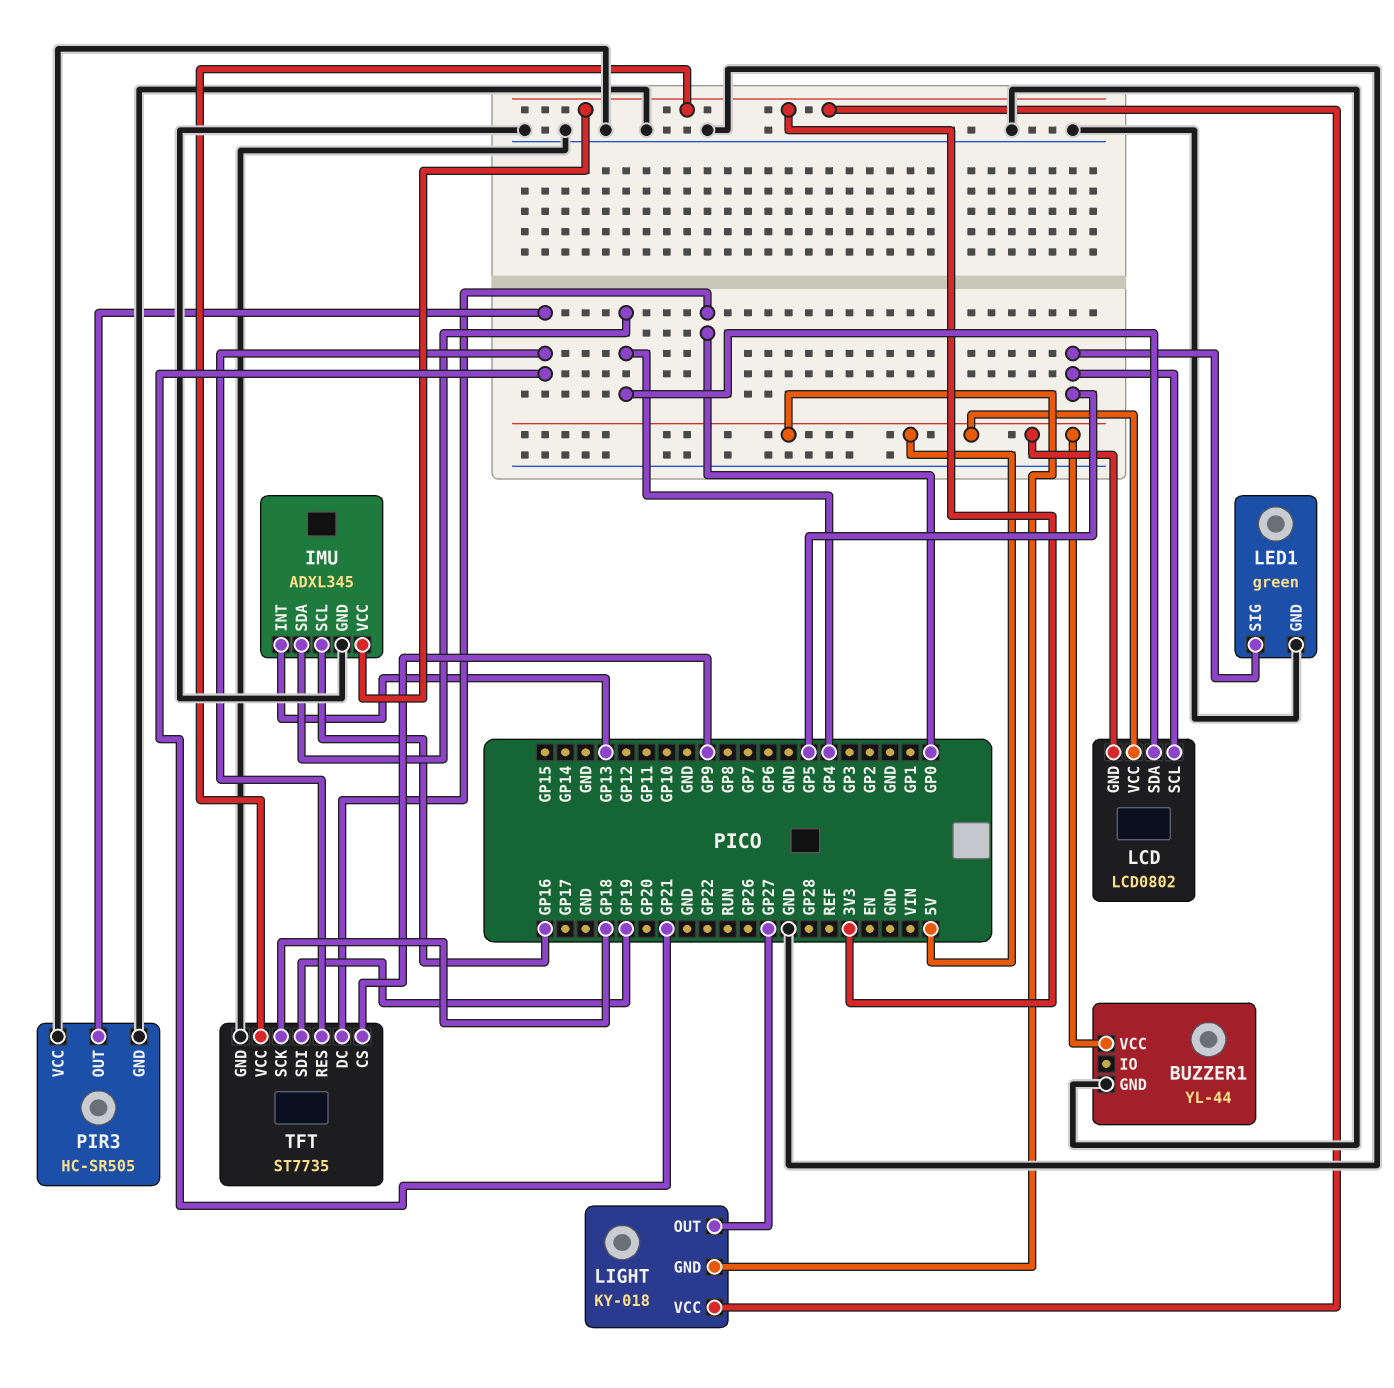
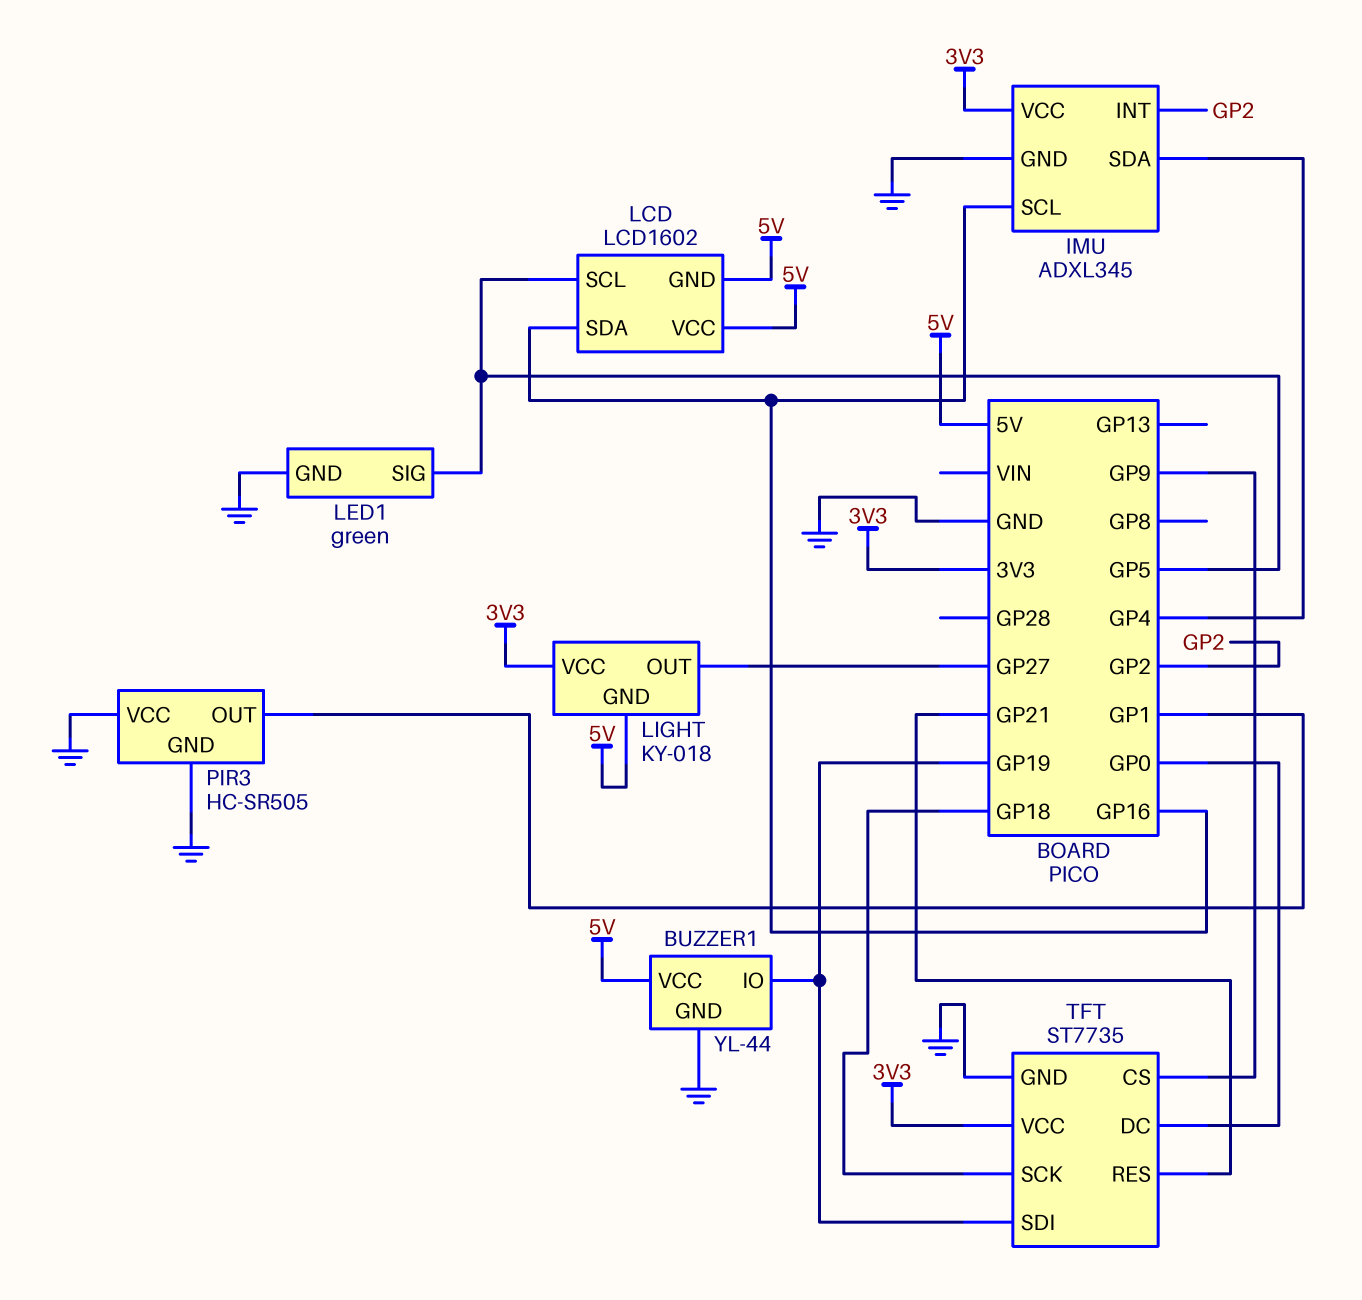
BUZZER1 pin IO: none -> GP19
IMU pin INT: GP13 -> GP2
LCD: LCD0802 -> LCD1602
LCD pin SDA: GP4 -> GP16
PIR3 pin OUT: GP21 -> GP1

